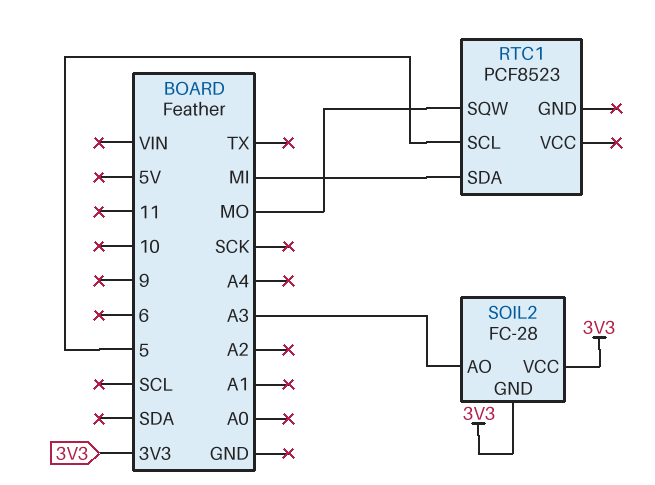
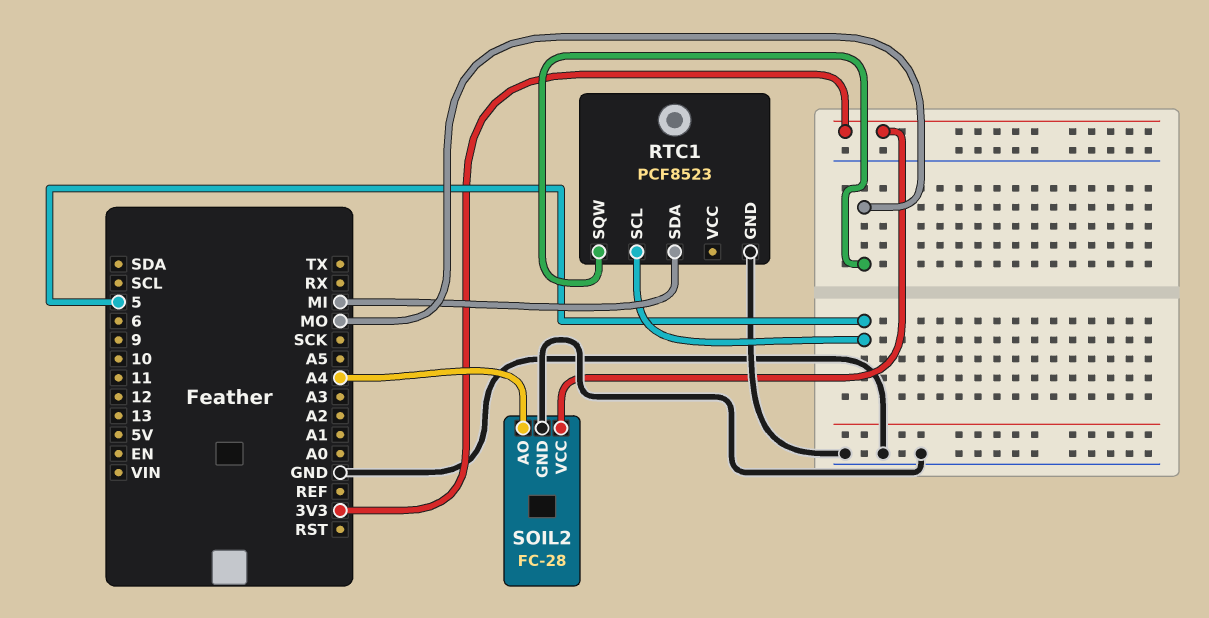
RTC1 pin GND: none -> GND
SOIL2 pin AO: A3 -> A4
SOIL2 pin GND: 3V3 -> GND

